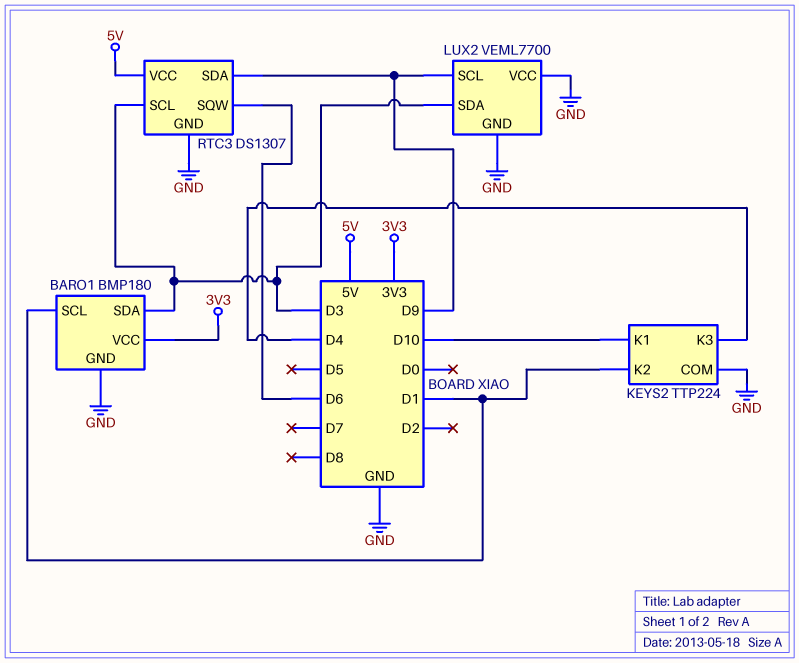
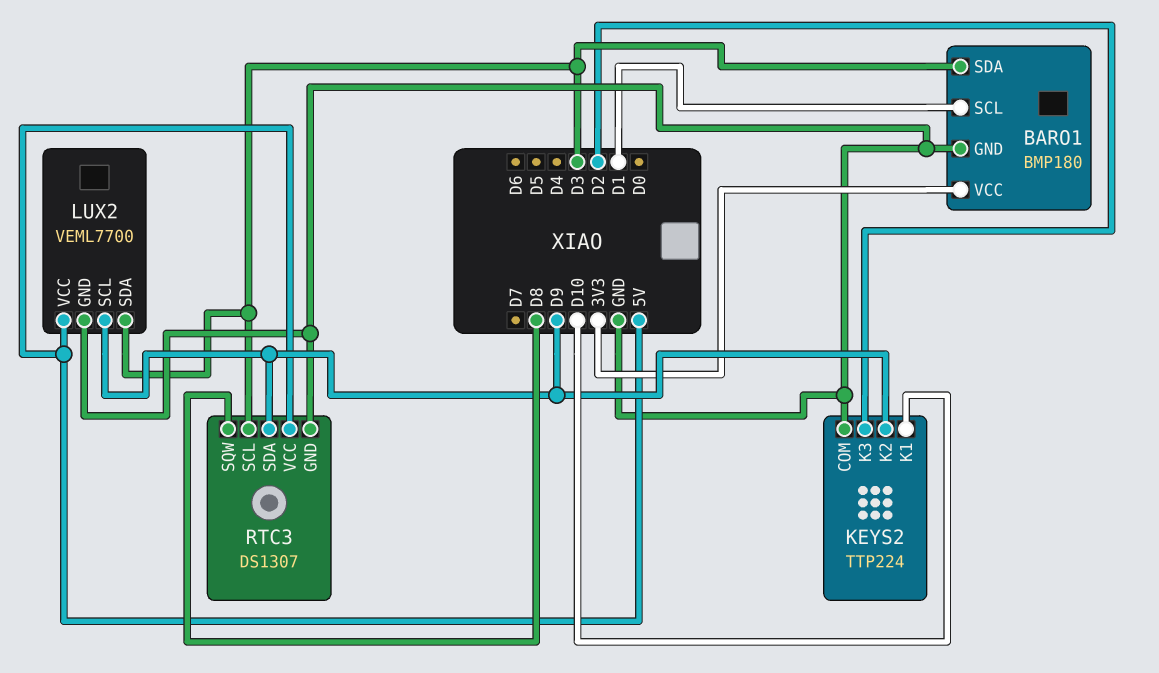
KEYS2 pin K2: D1 -> D9
KEYS2 pin K3: D4 -> D2
LUX2 pin VCC: GND -> 5V
RTC3 pin SQW: D6 -> D8

